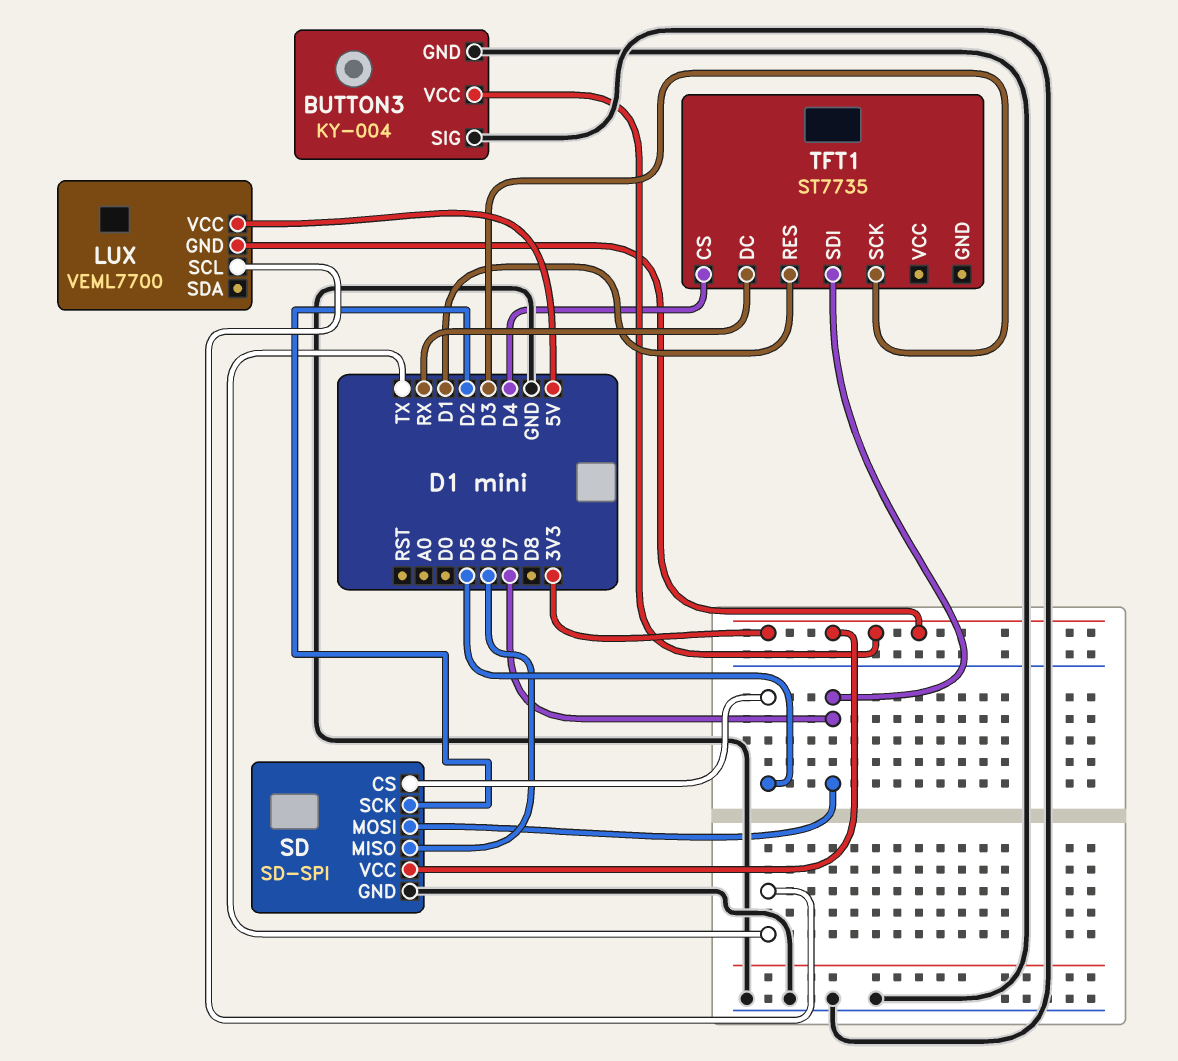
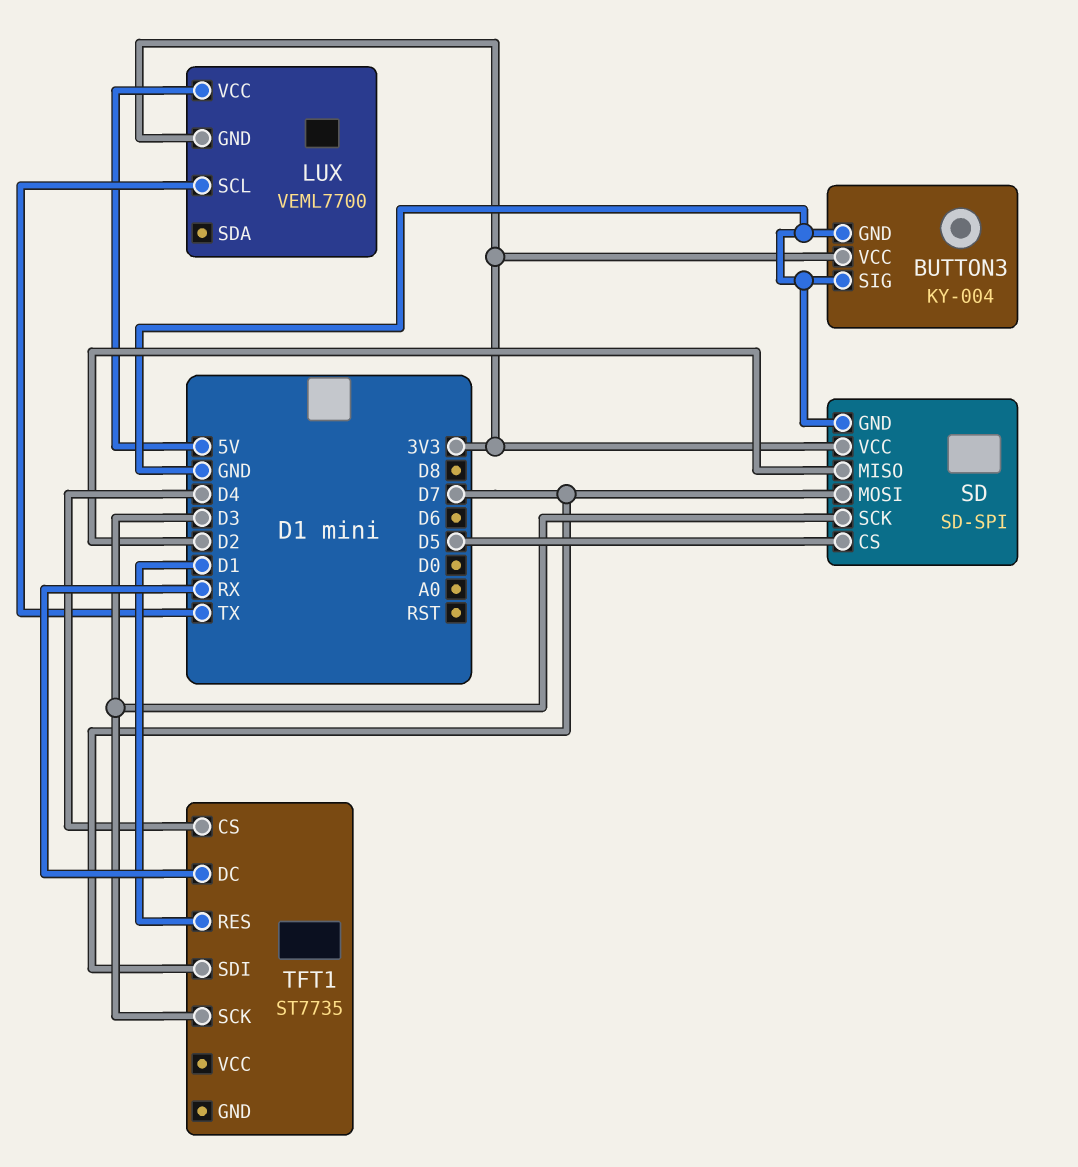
SD pin MISO: D6 -> D2
SD pin SCK: D2 -> D3

